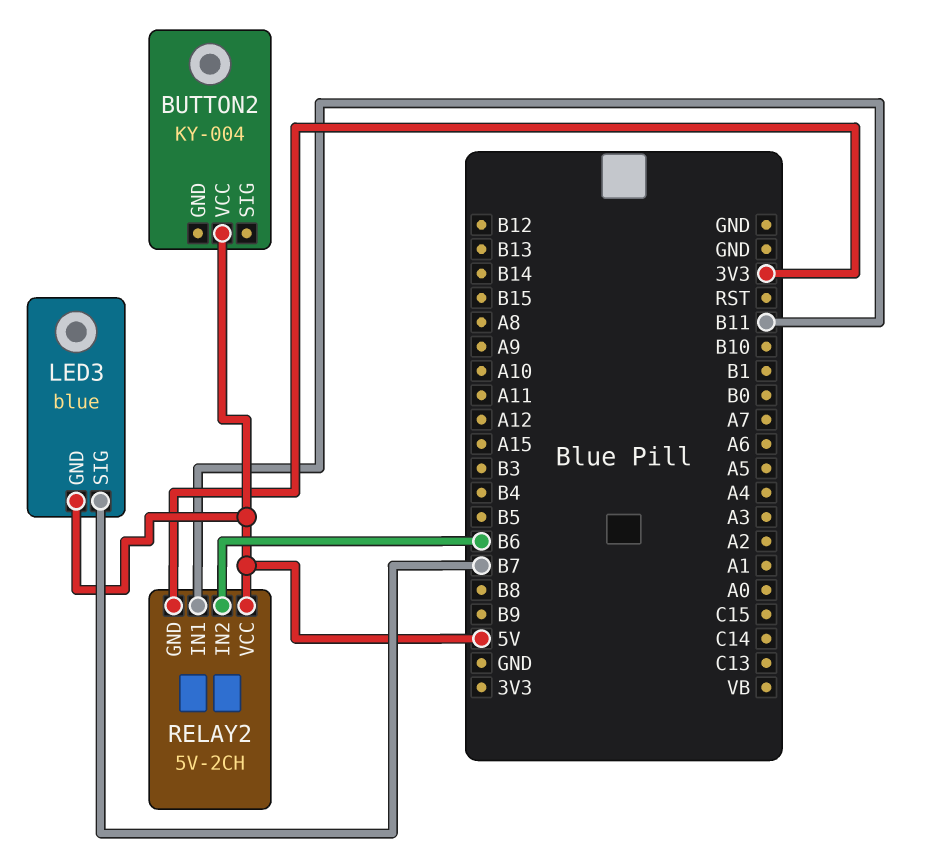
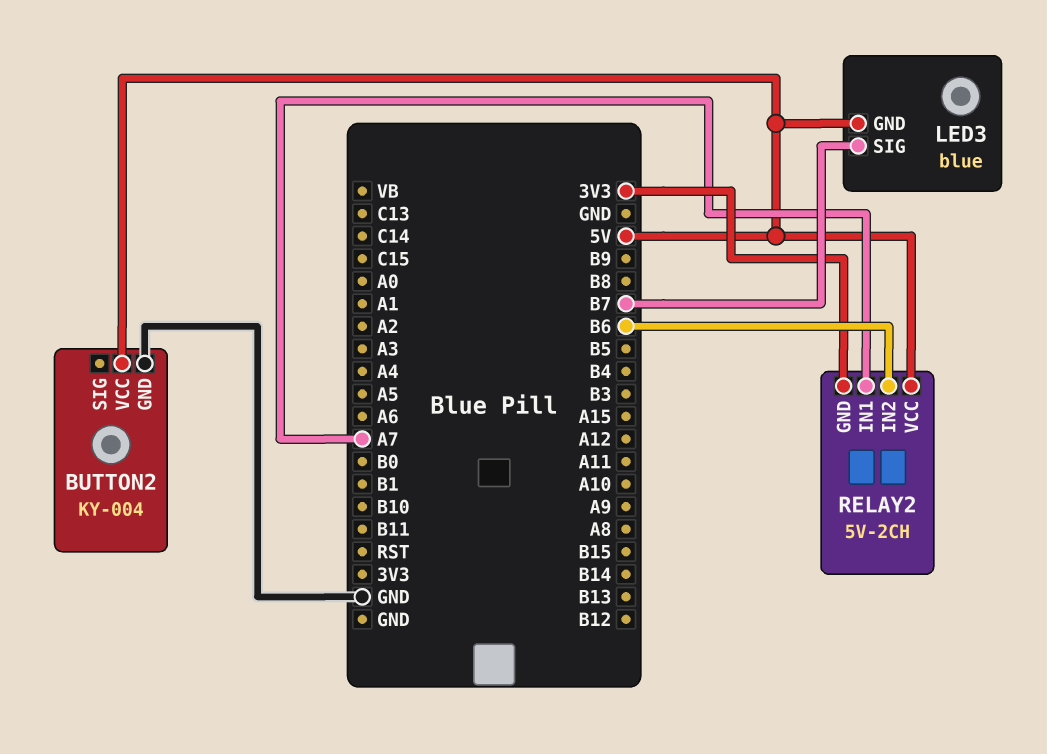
BUTTON2 pin GND: none -> GND
RELAY2 pin IN1: B11 -> A7

